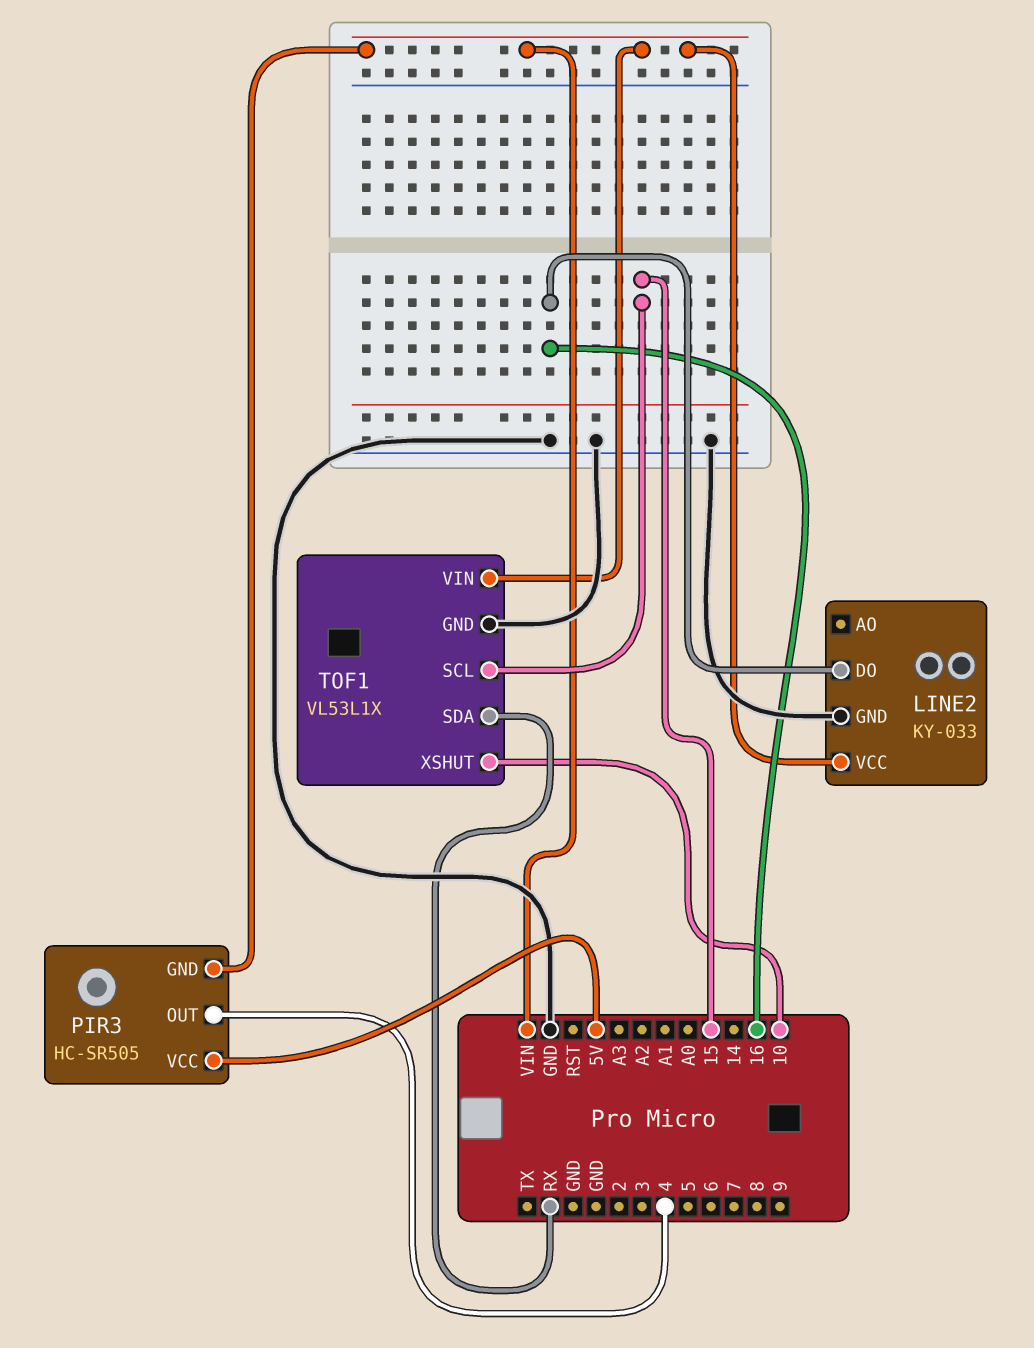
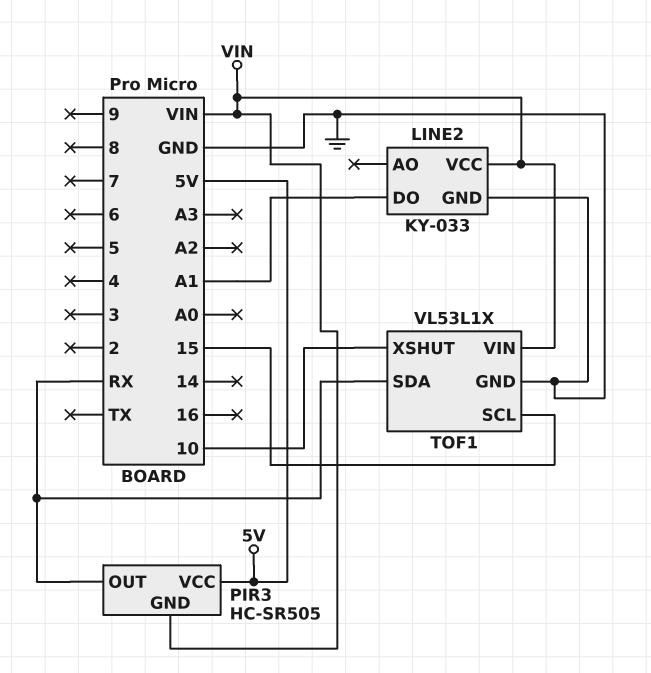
LINE2 pin DO: 16 -> A1
PIR3 pin OUT: 4 -> RX

